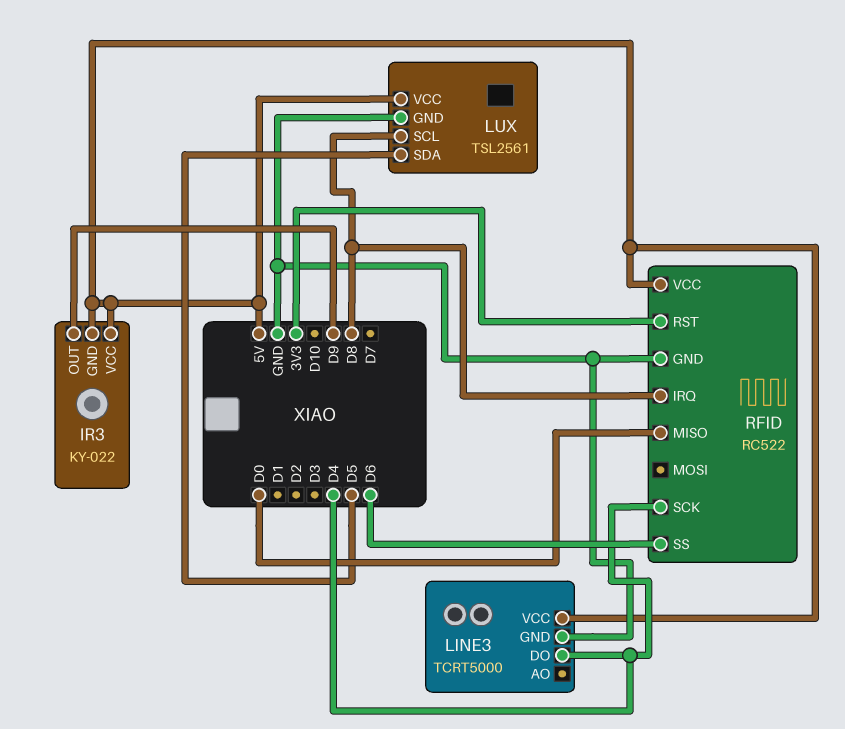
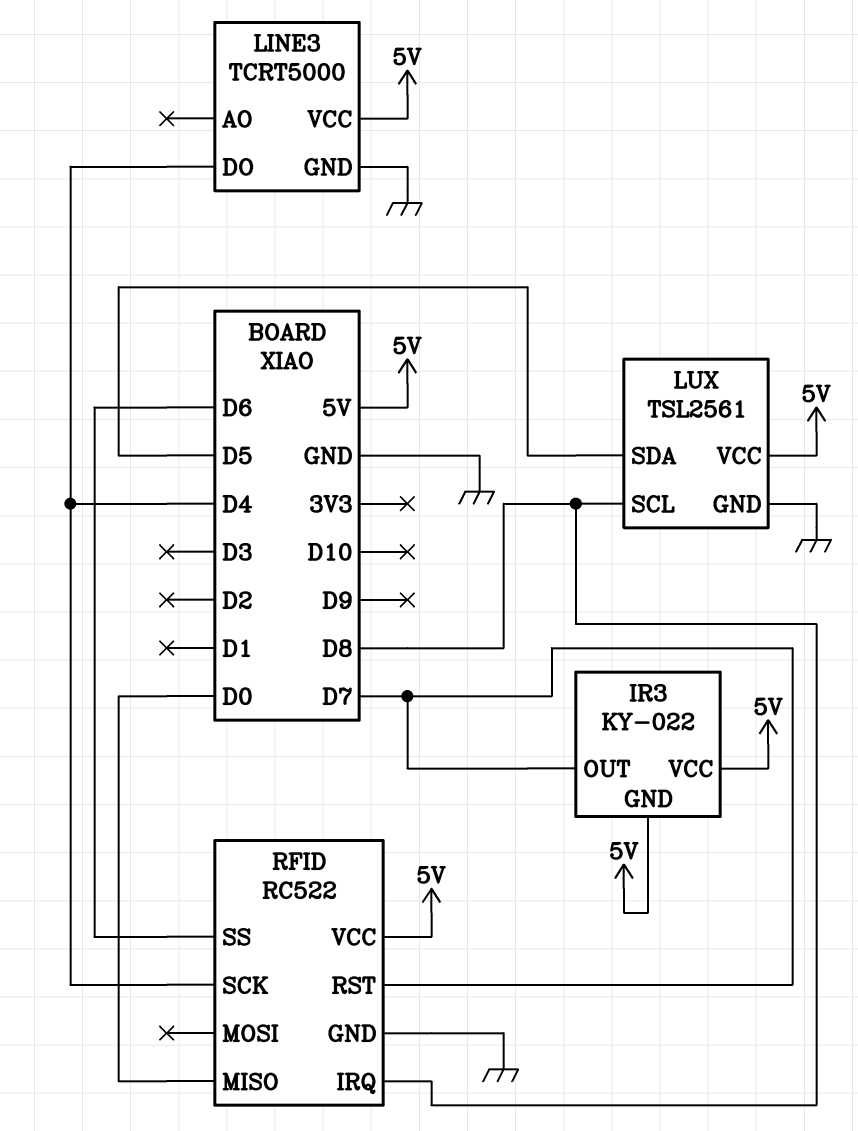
IR3 pin OUT: D9 -> D7
RFID pin RST: 3V3 -> D7

